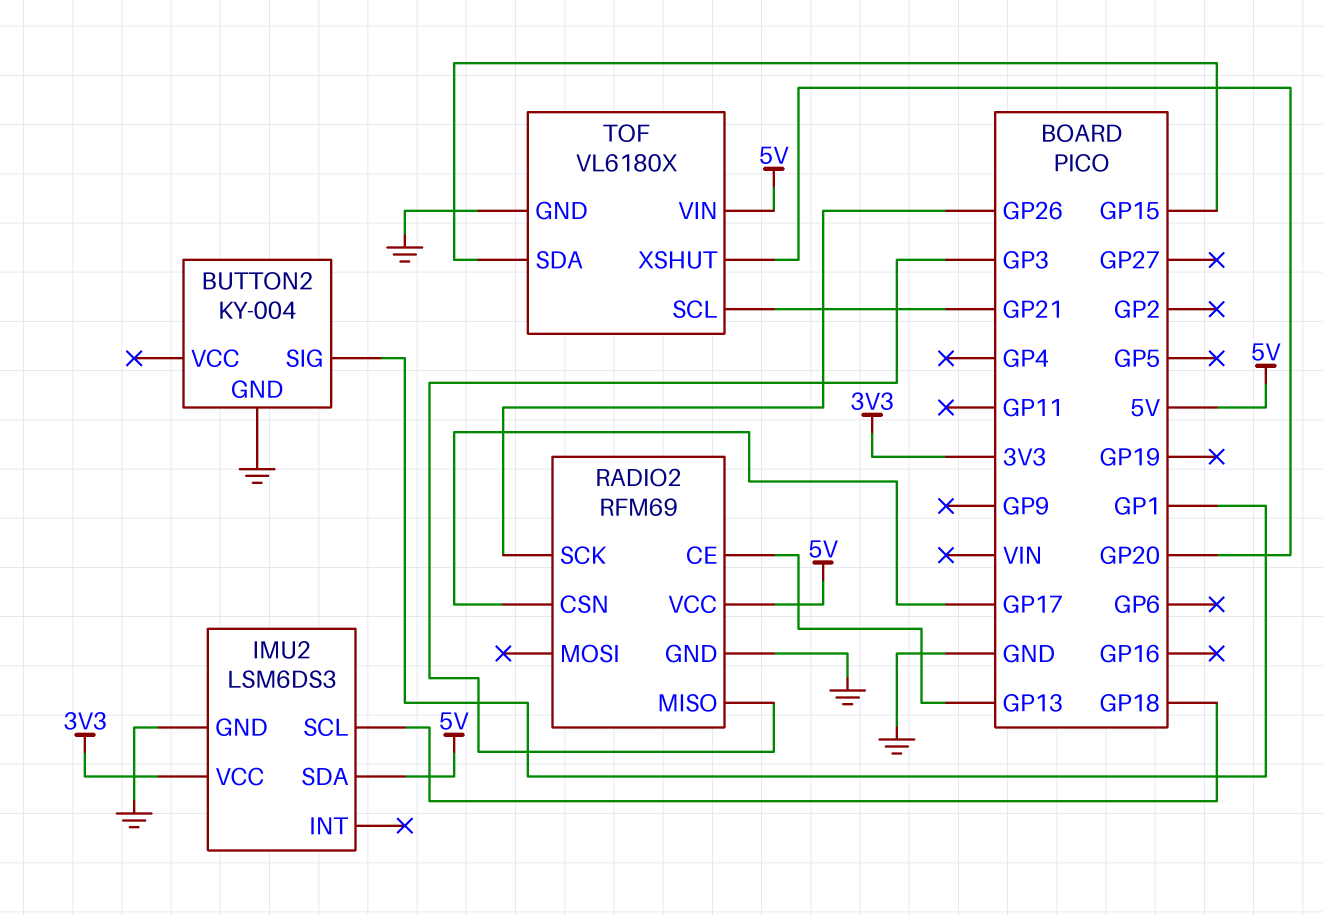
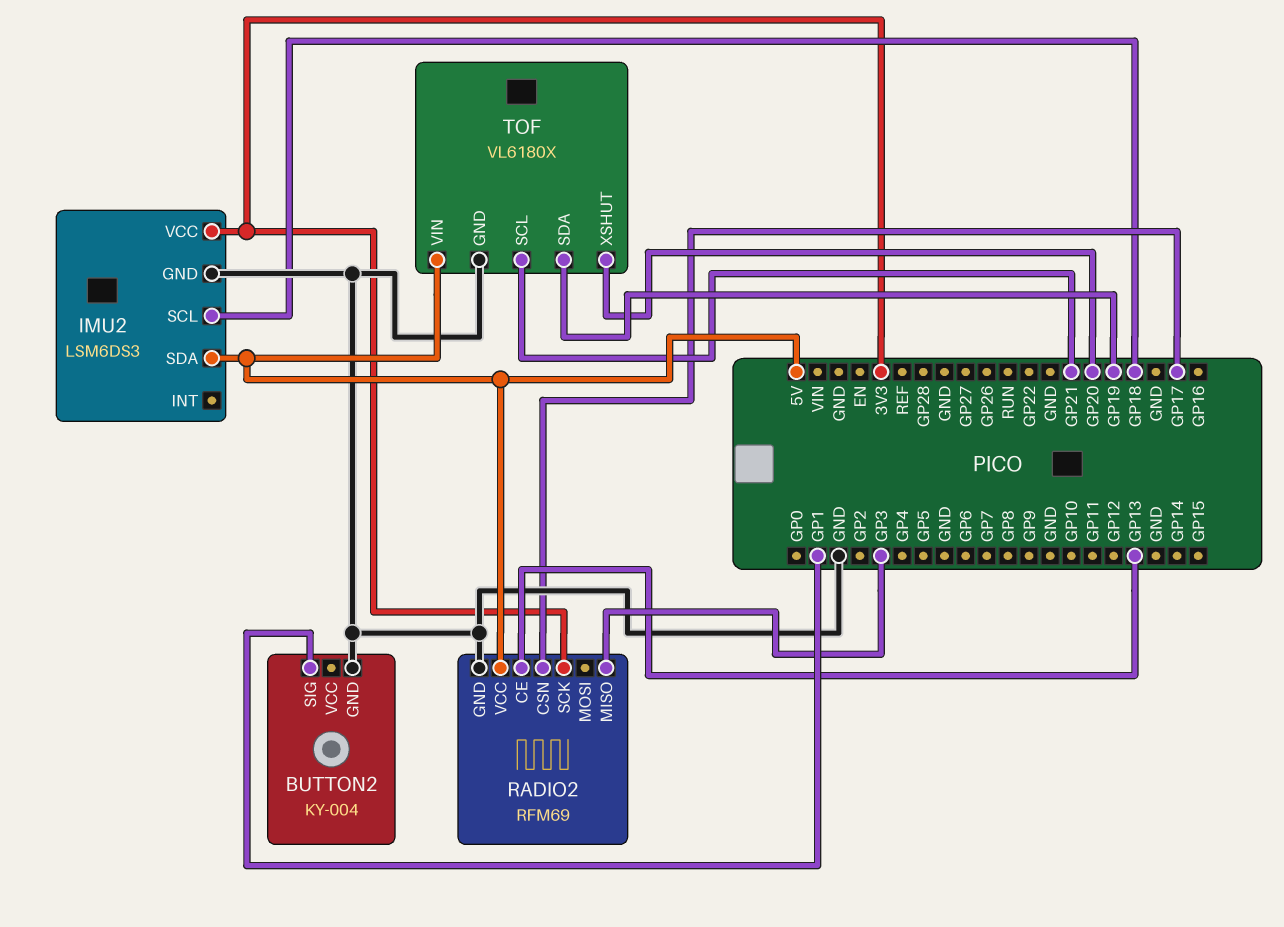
RADIO2 pin SCK: GP26 -> 3V3
TOF pin SDA: GP15 -> GP19

